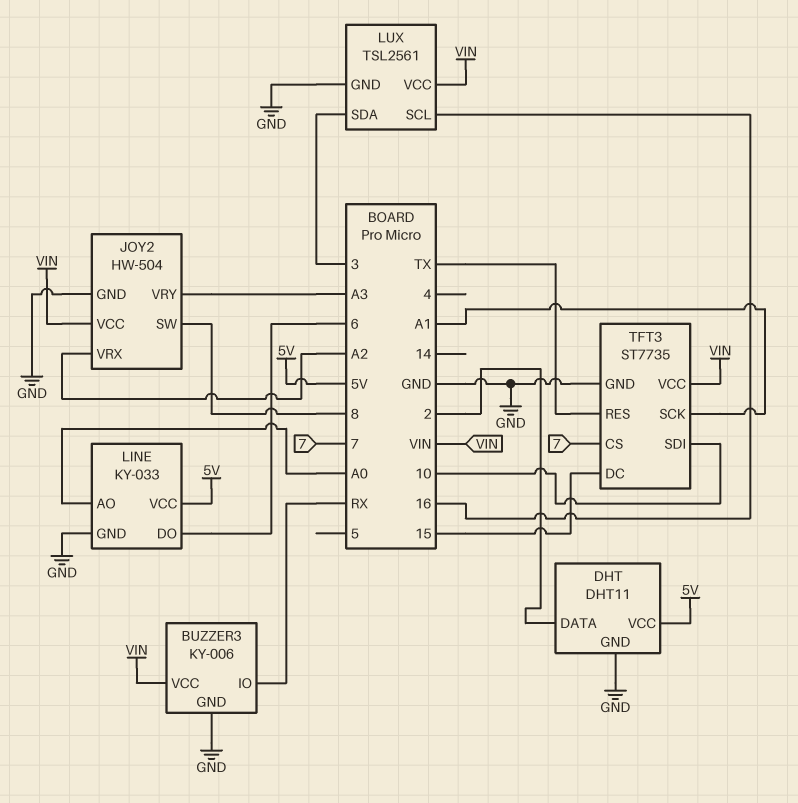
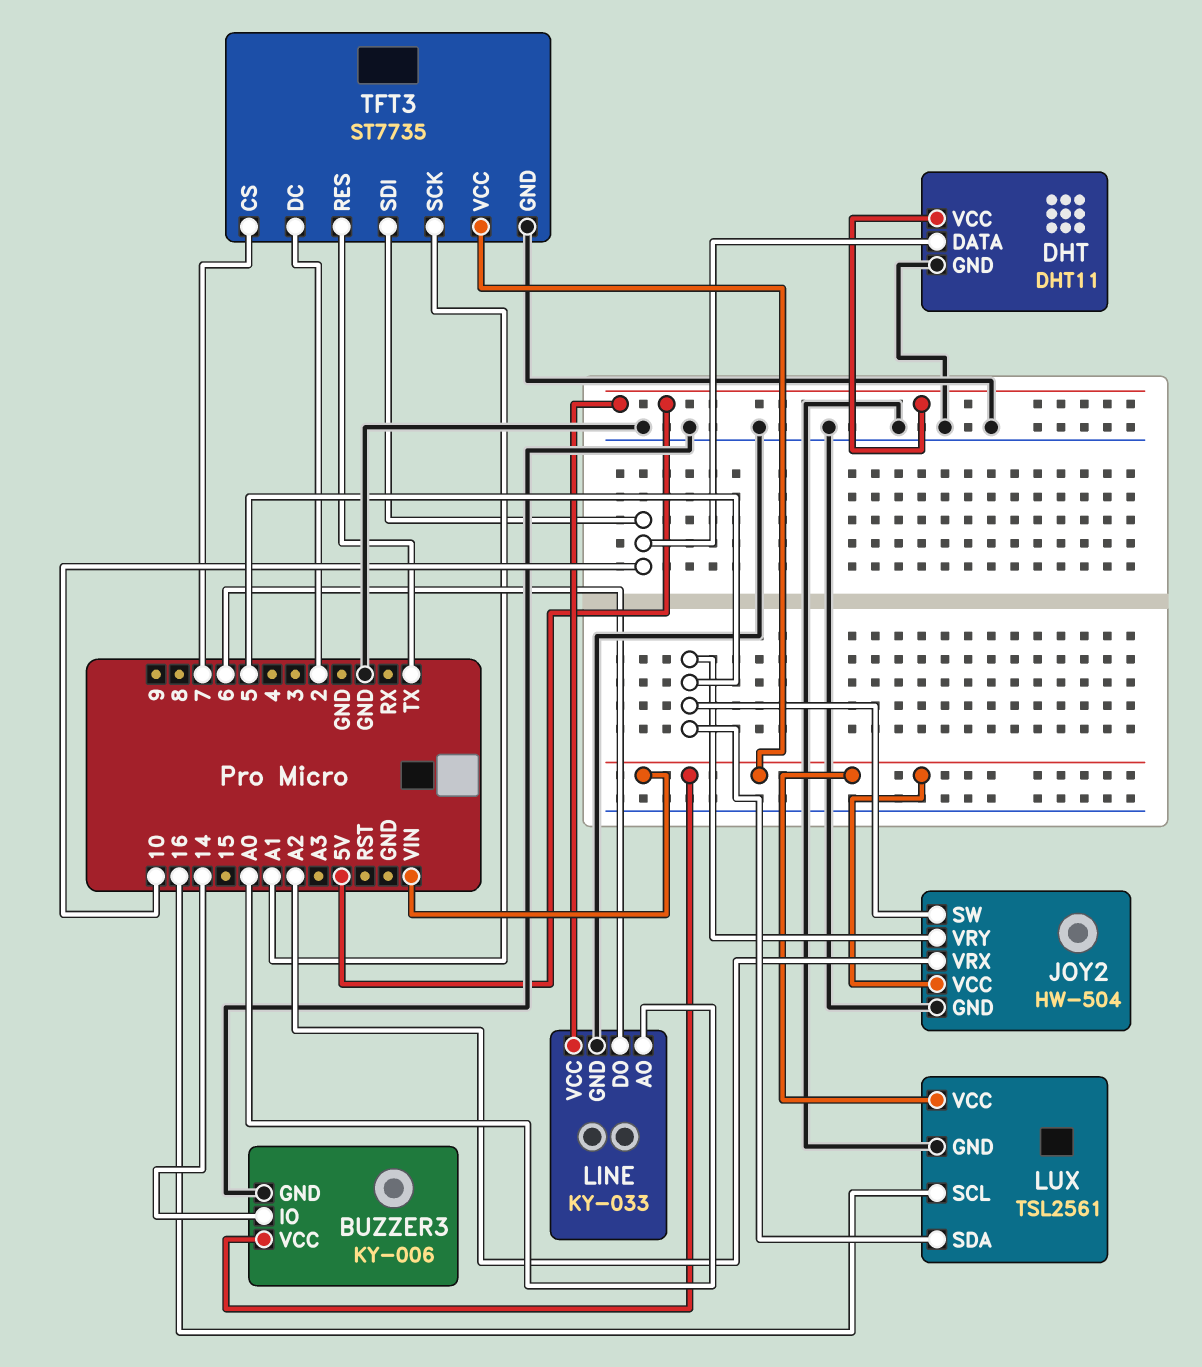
BUZZER3 pin IO: RX -> 14
DHT pin DATA: 2 -> 10
JOY2 pin SW: 8 -> 5
JOY2 pin VRY: A3 -> 5
LUX pin SDA: 3 -> 5
TFT3 pin DC: 15 -> 2

